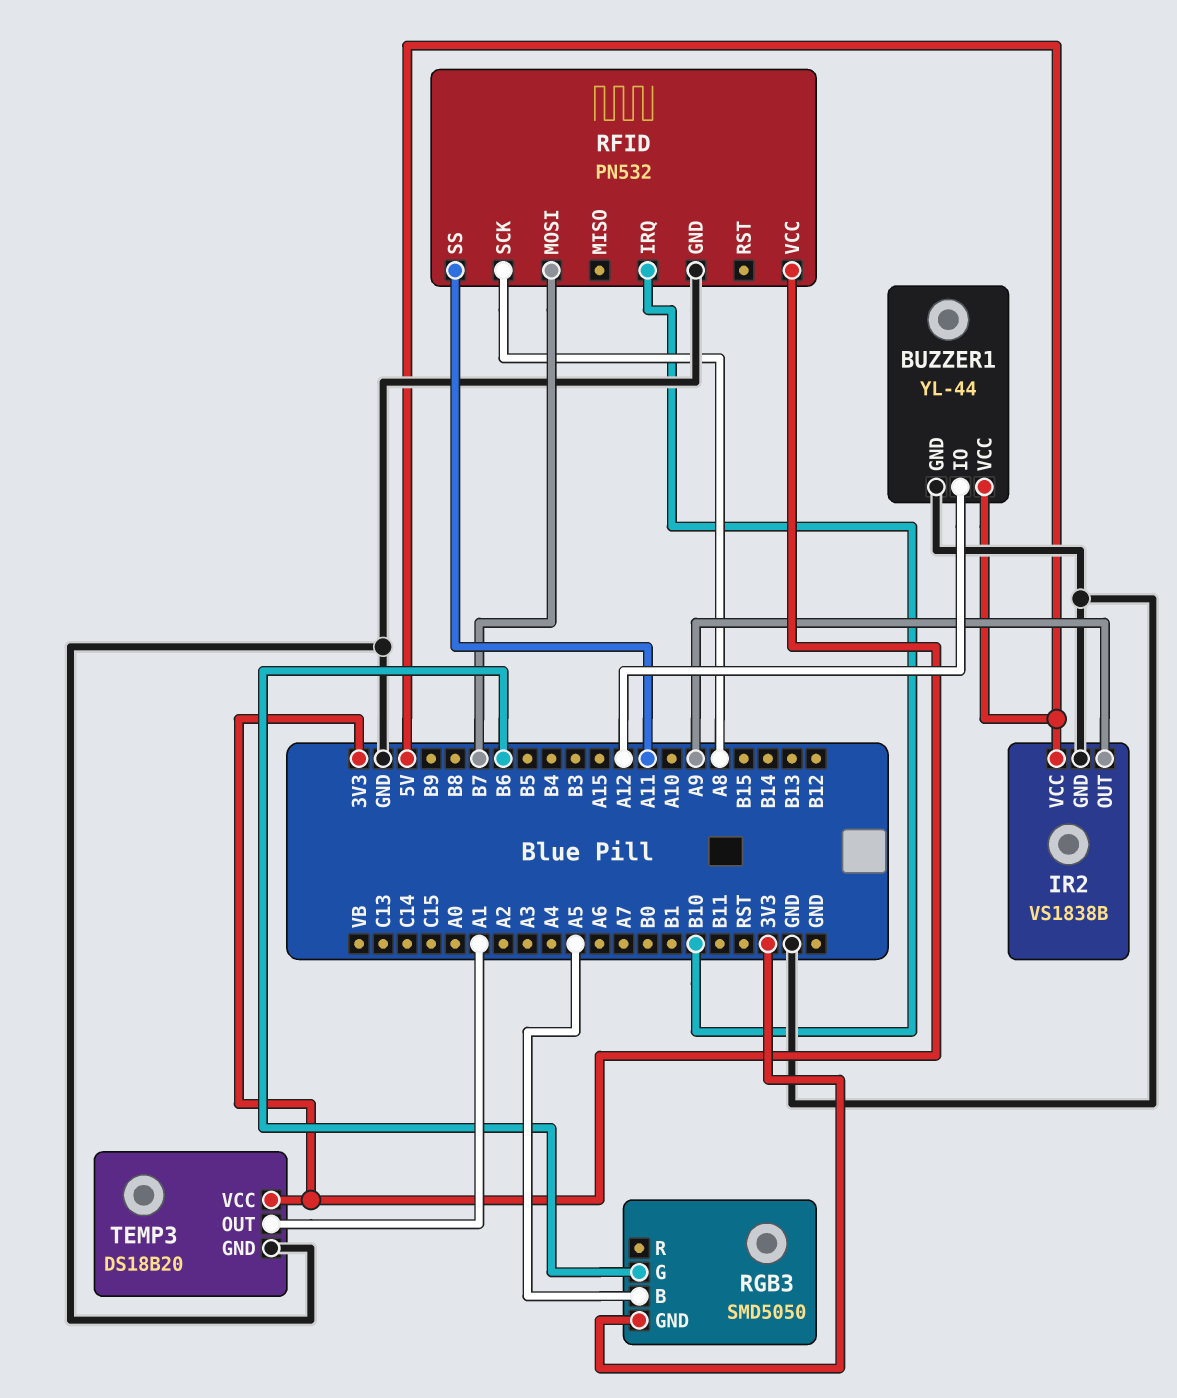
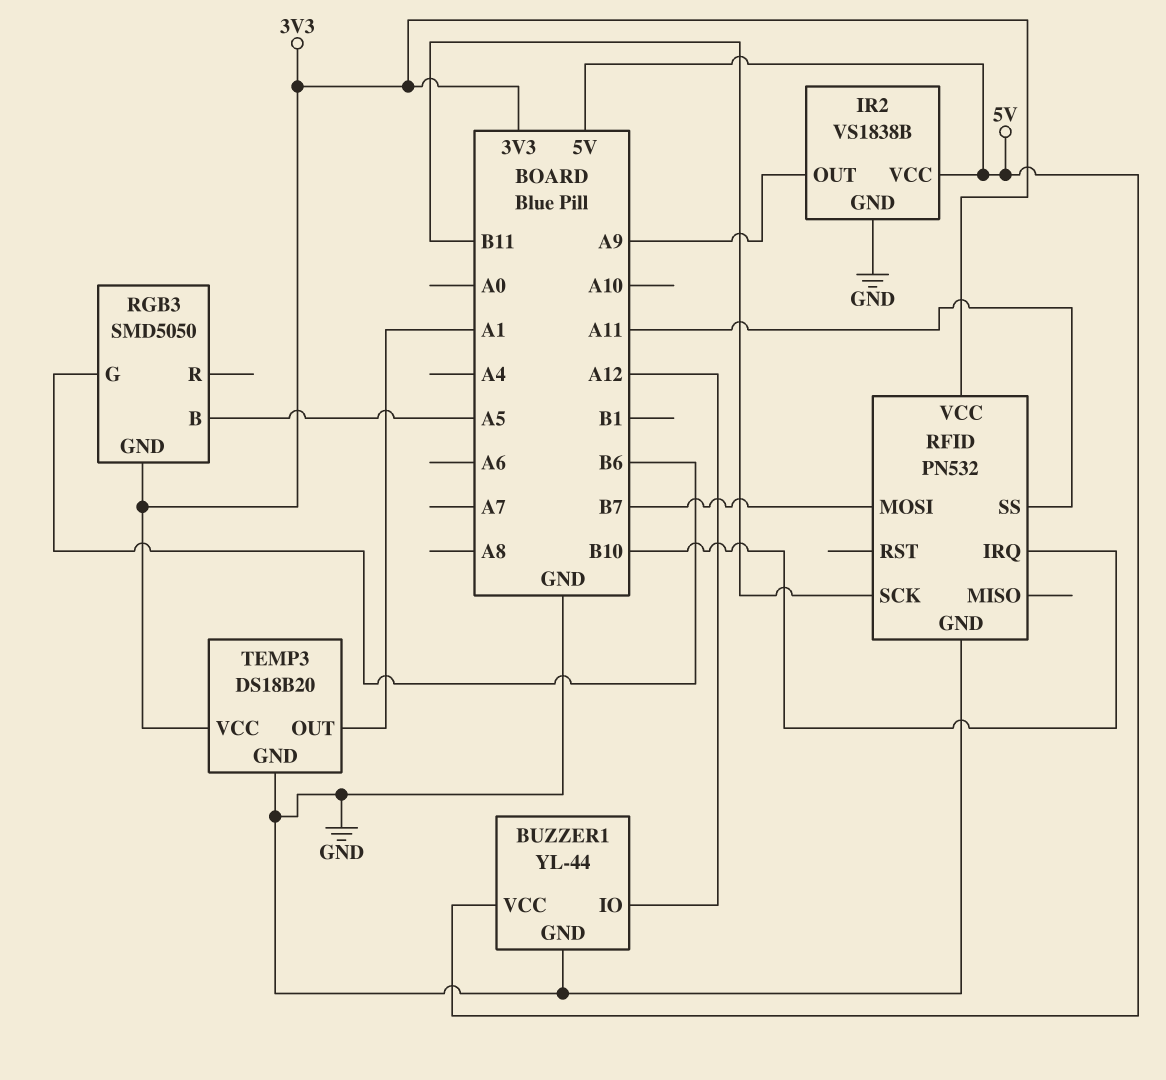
RFID pin SCK: A8 -> B11

